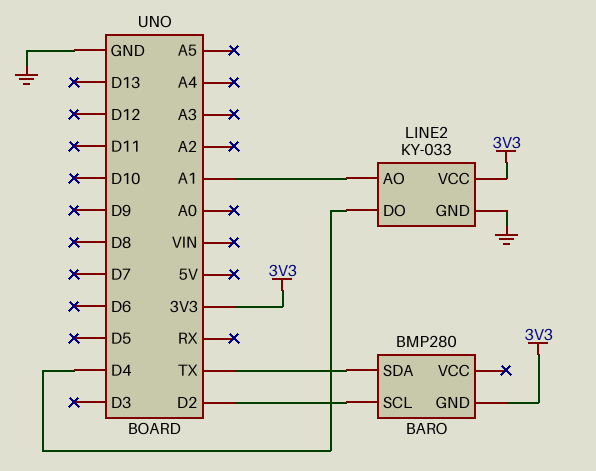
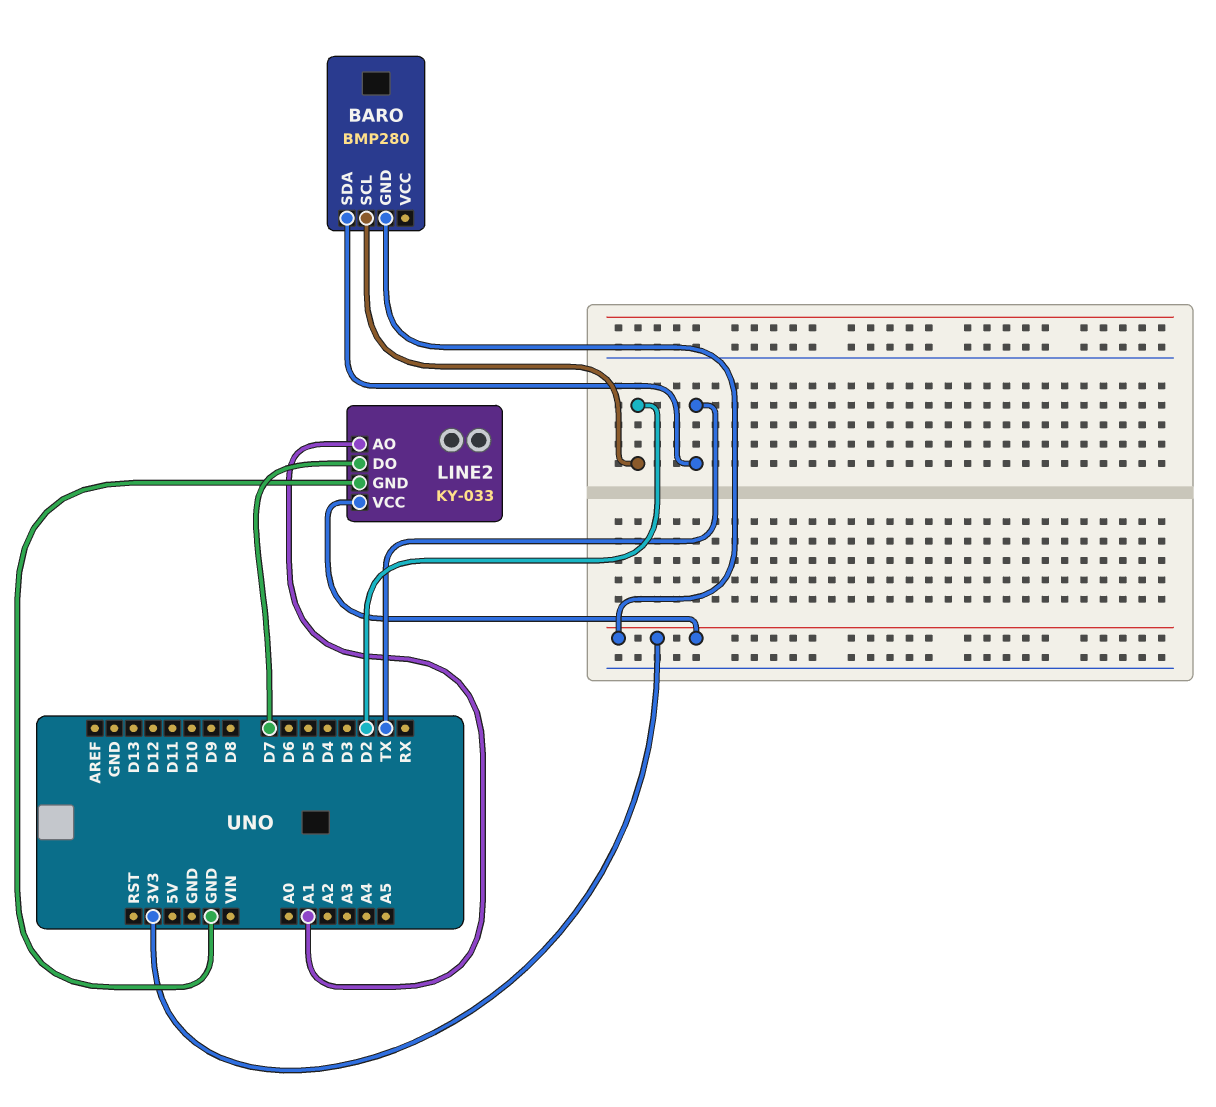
LINE2 pin DO: D4 -> D7

